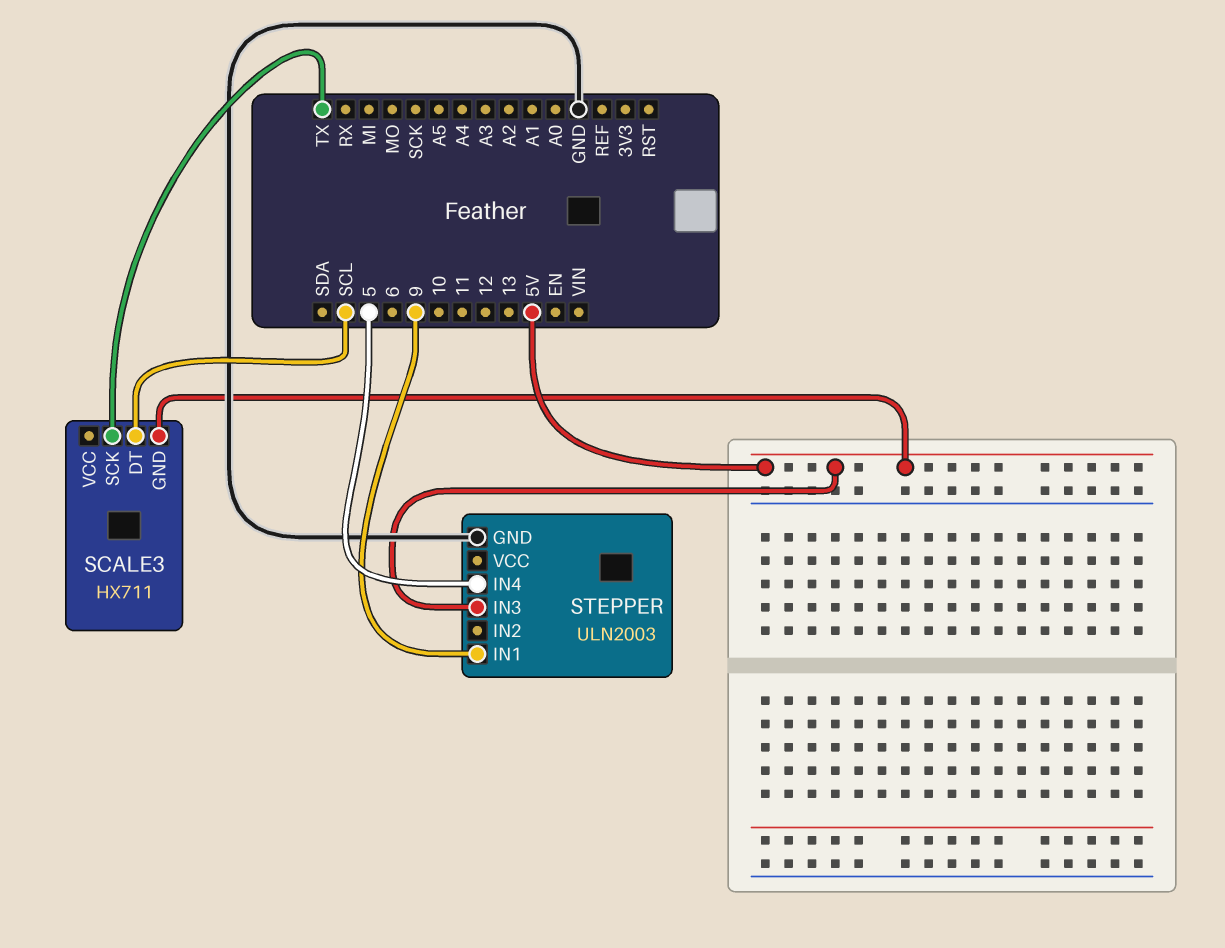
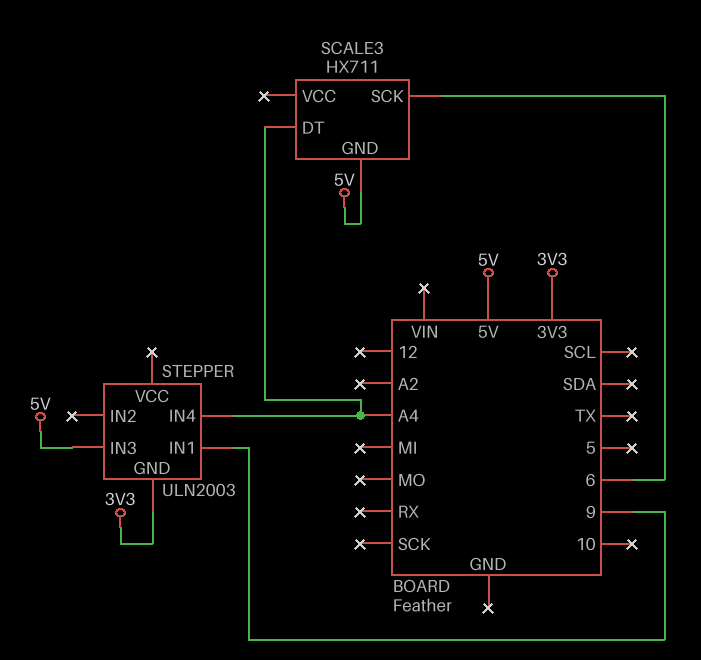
SCALE3 pin DT: SCL -> A4
SCALE3 pin SCK: TX -> 6
STEPPER pin GND: GND -> 3V3
STEPPER pin IN4: 5 -> A4

